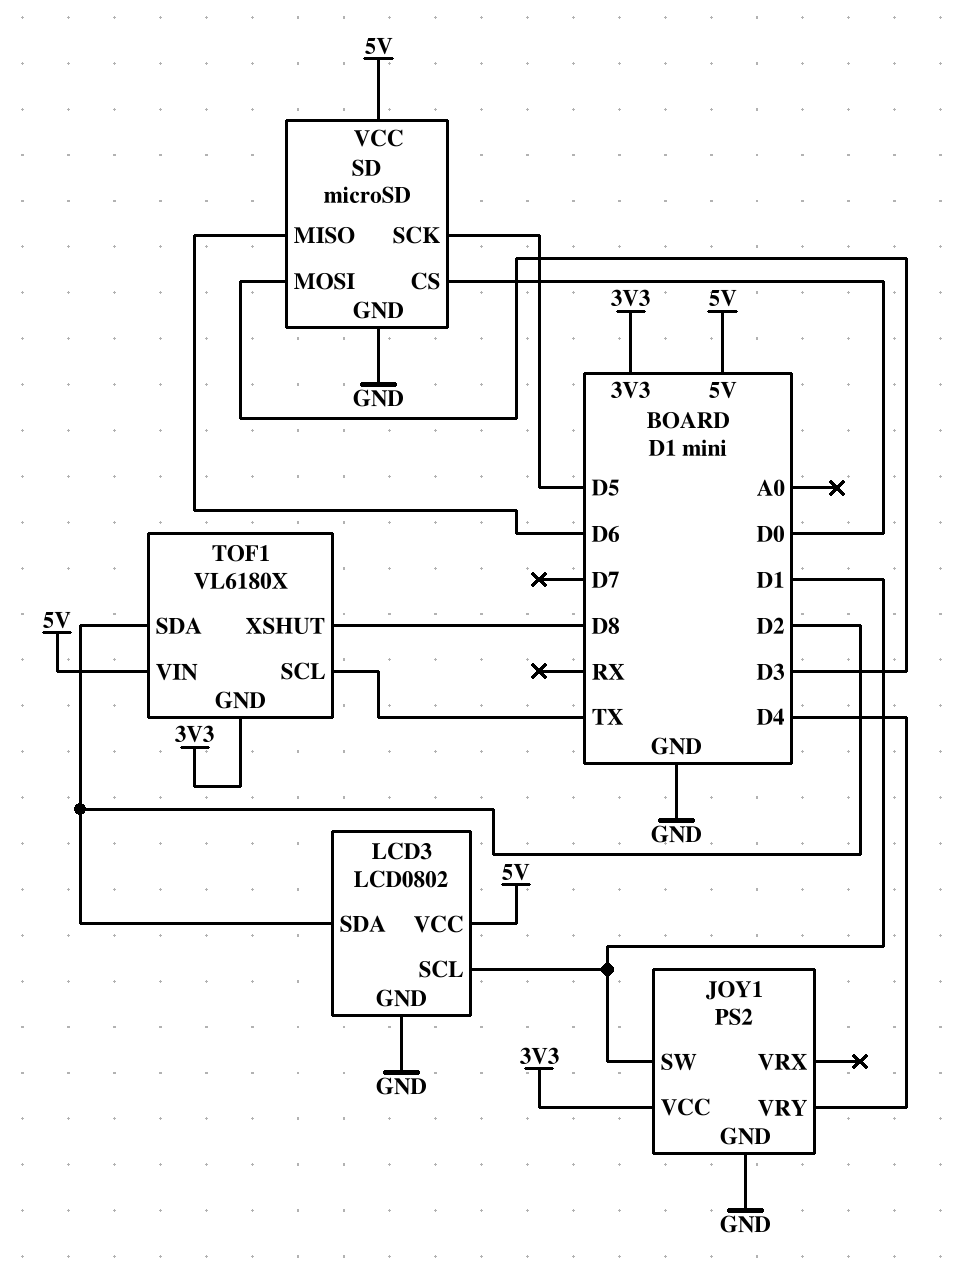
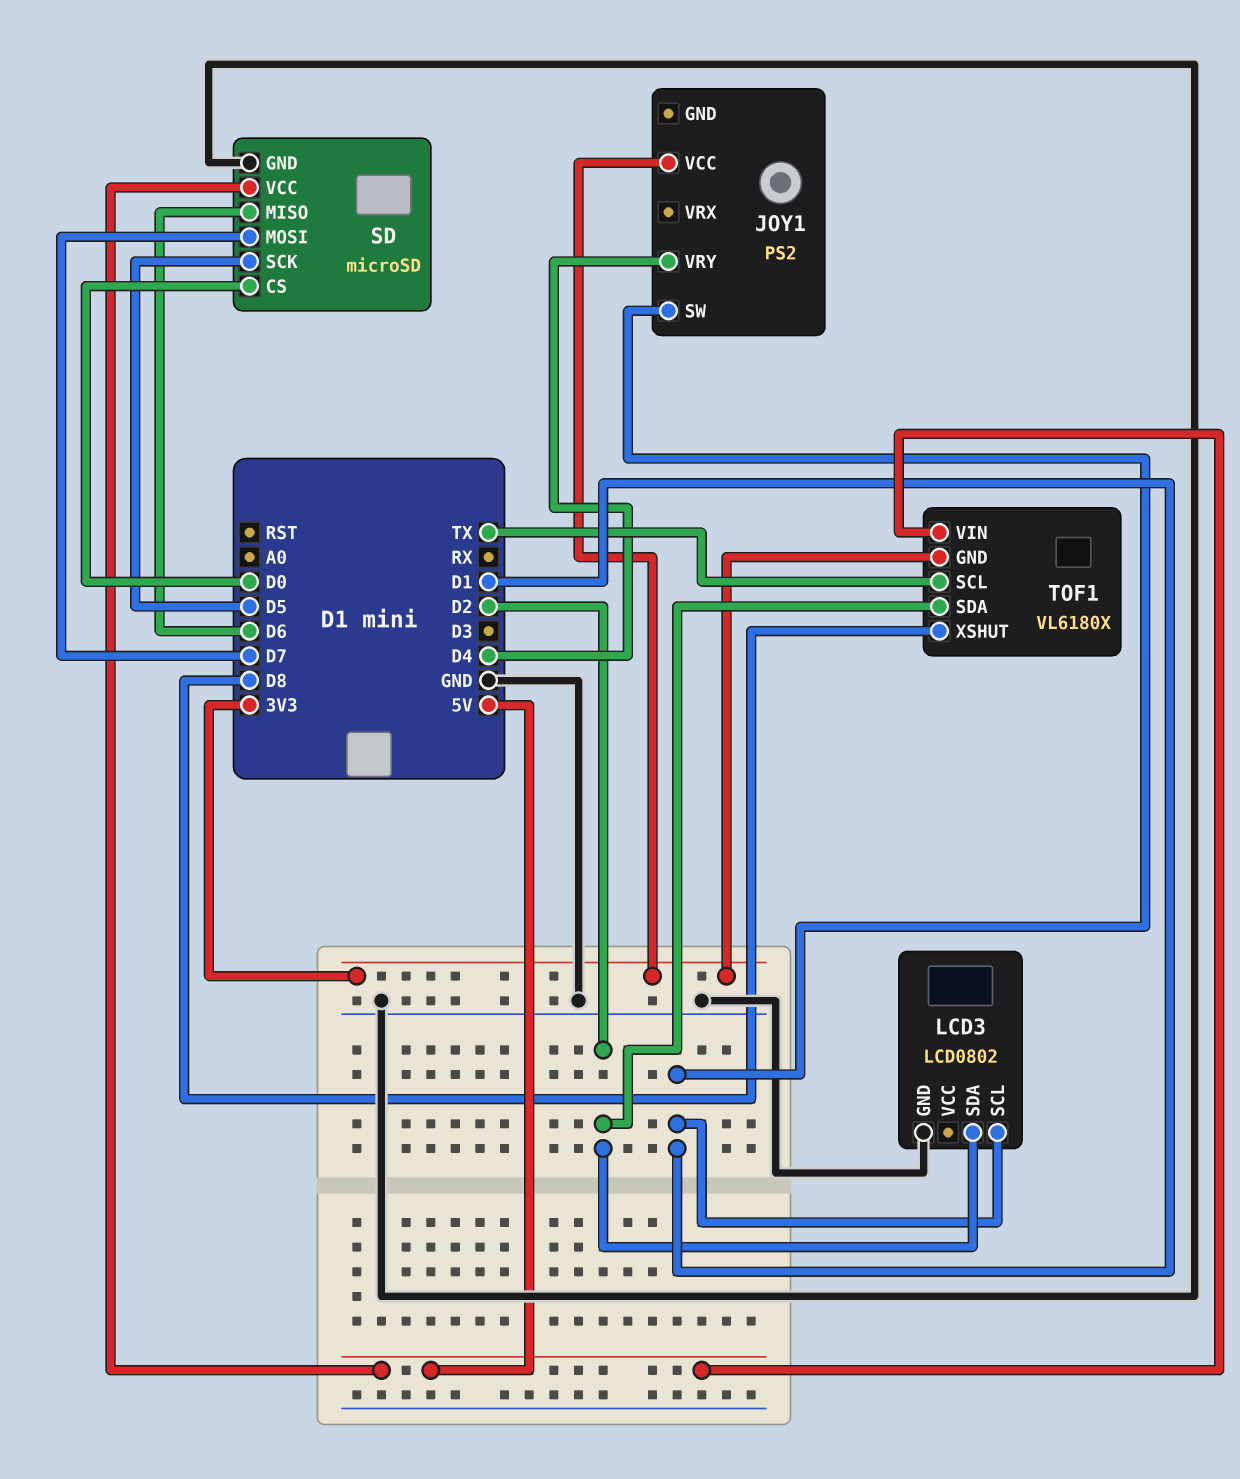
JOY1 pin GND: GND -> none
LCD3 pin VCC: 5V -> none
SD pin MOSI: D3 -> D7

